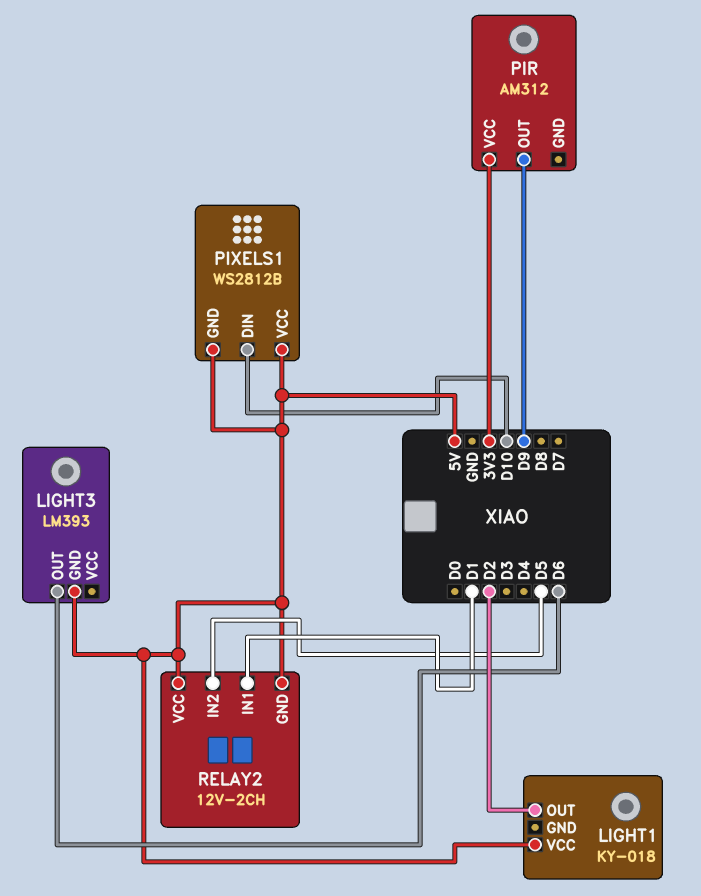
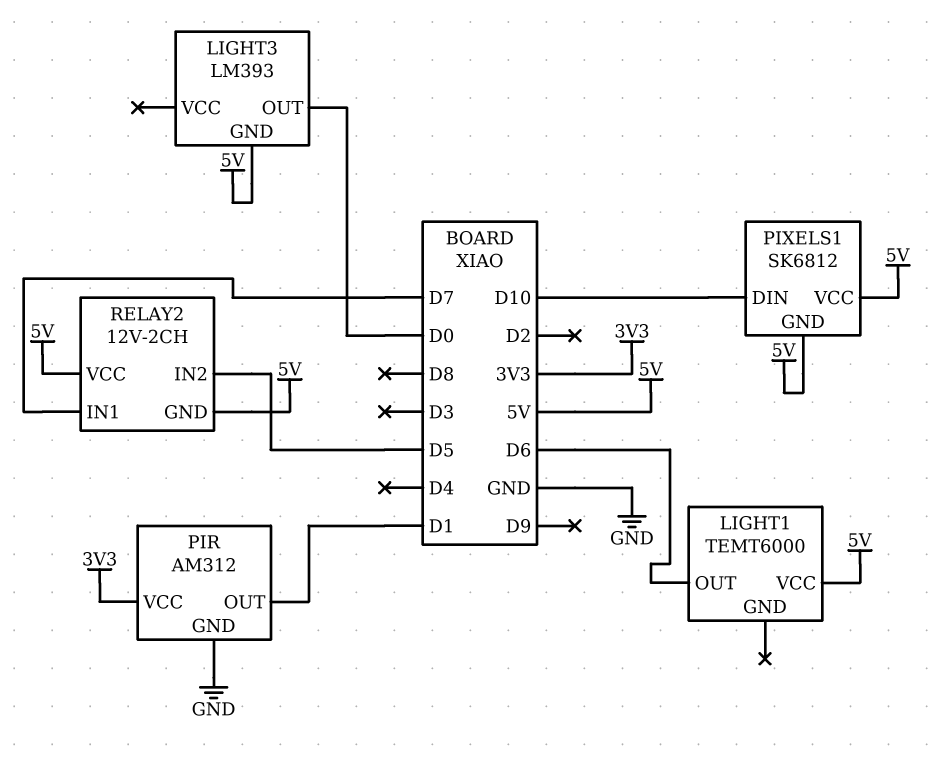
LIGHT1: KY-018 -> TEMT6000
LIGHT1 pin OUT: D2 -> D6
LIGHT3 pin OUT: D6 -> D0
PIR pin GND: none -> GND
PIR pin OUT: D9 -> D1
PIXELS1: WS2812B -> SK6812
RELAY2 pin IN1: D1 -> D7

